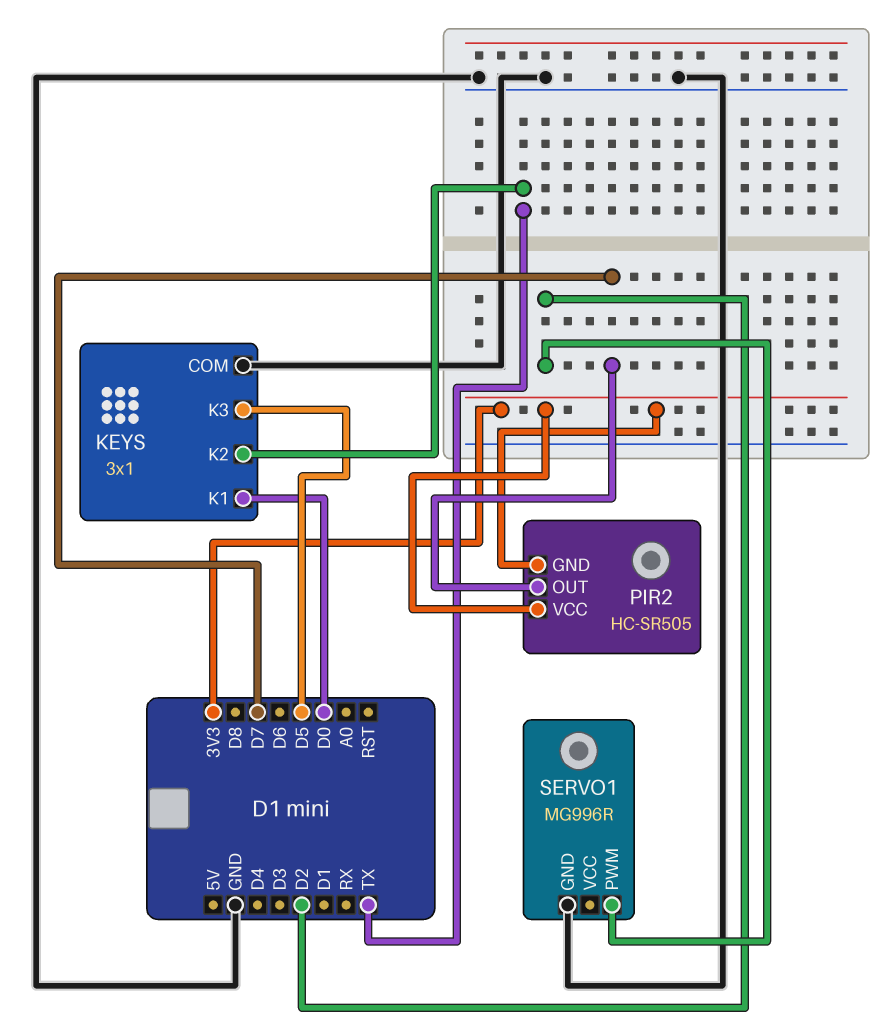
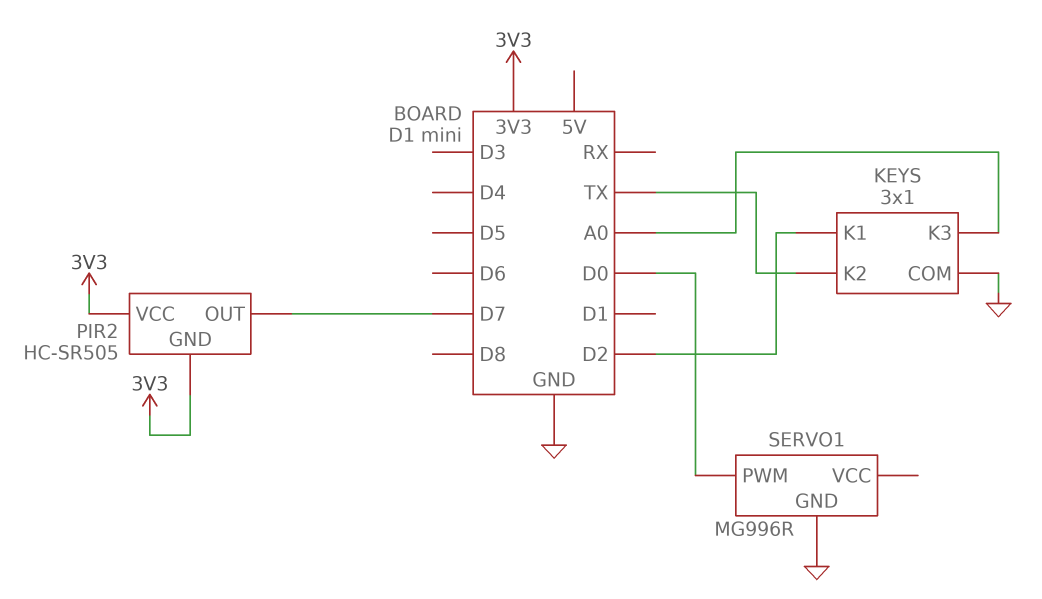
KEYS pin K1: D0 -> D2
KEYS pin K3: D5 -> A0
SERVO1 pin PWM: D2 -> D0

